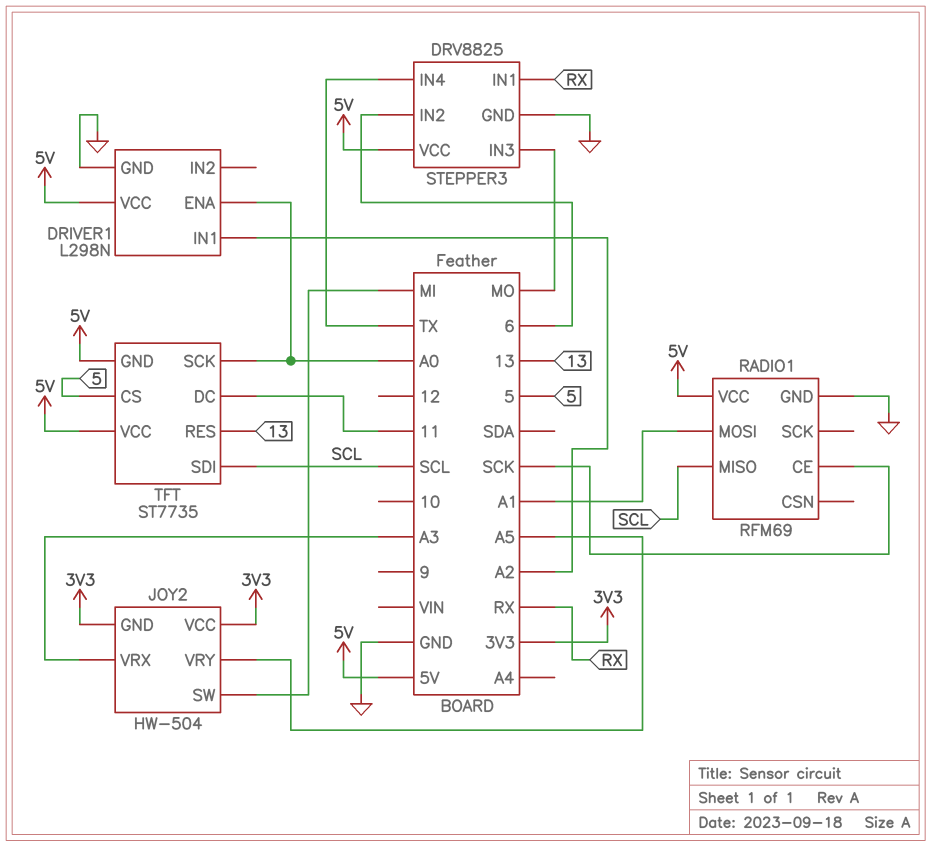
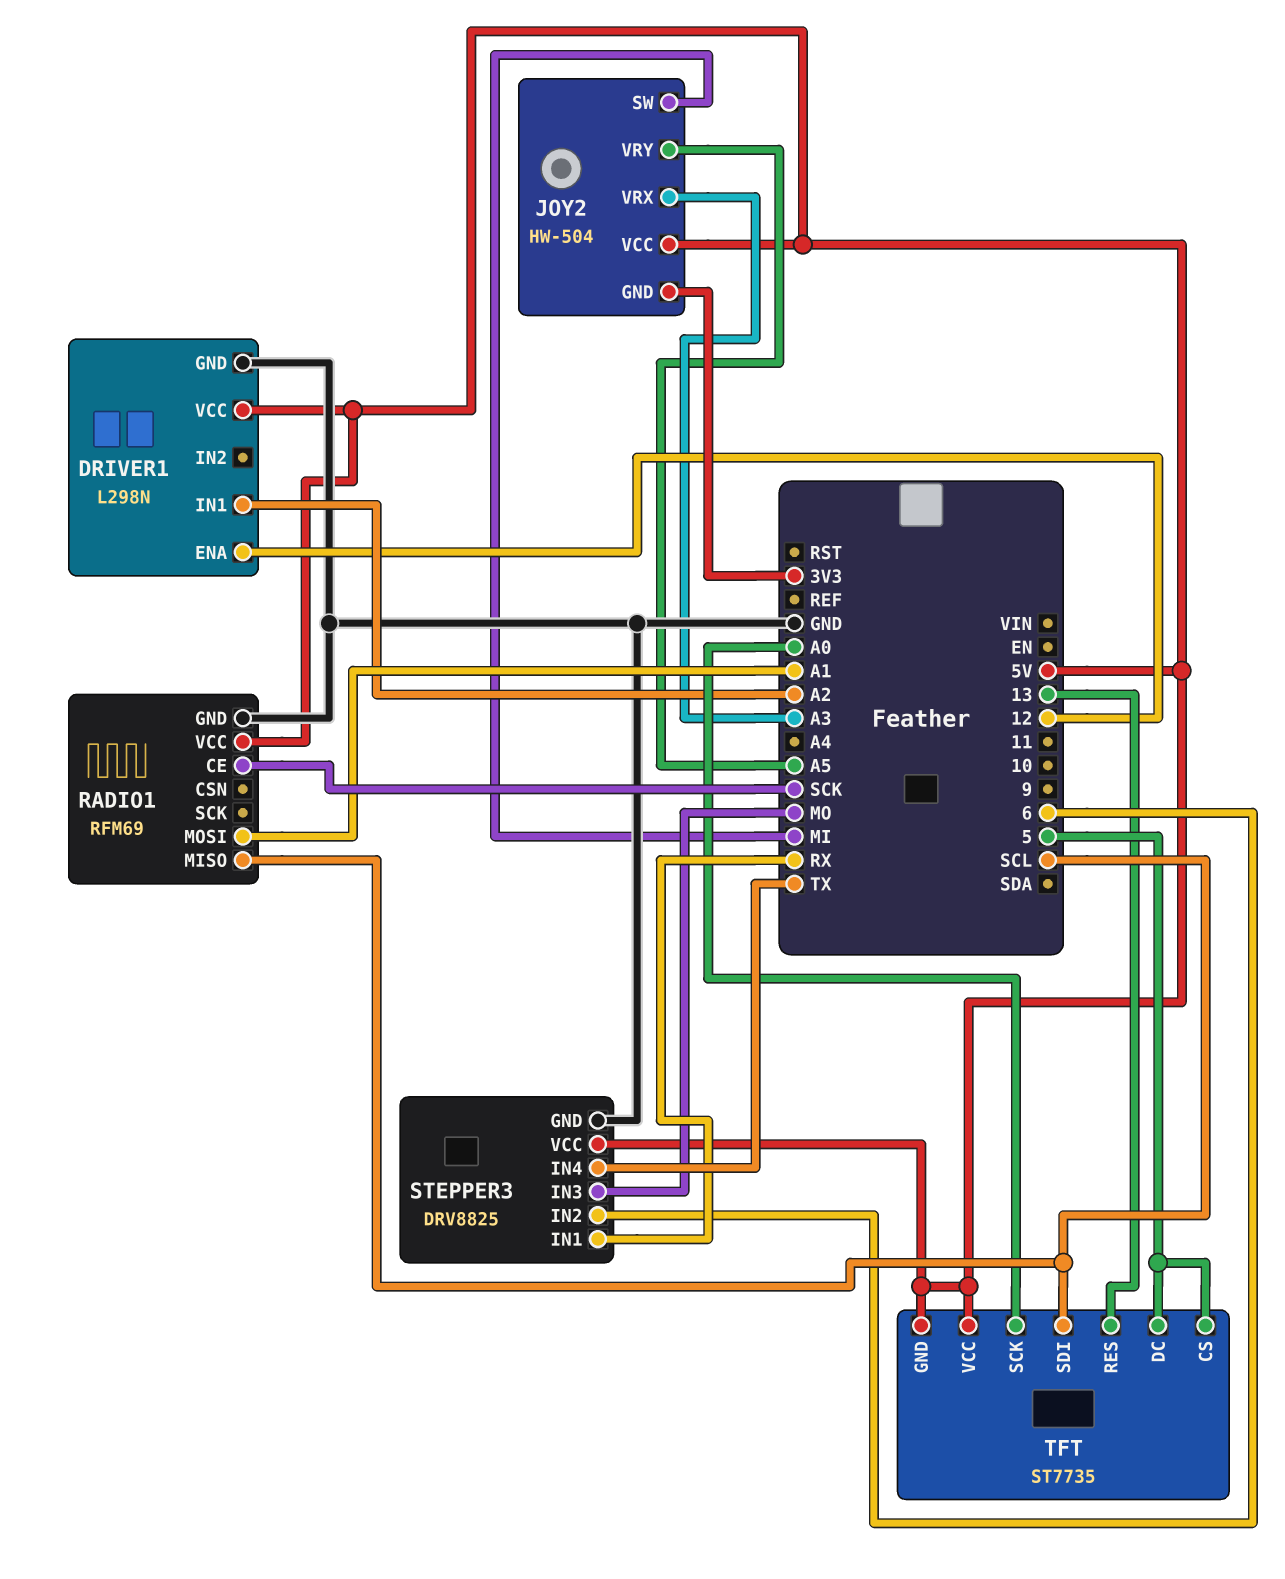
DRIVER1 pin ENA: A0 -> 12
JOY2 pin VCC: 3V3 -> 5V
TFT pin DC: 11 -> 5

